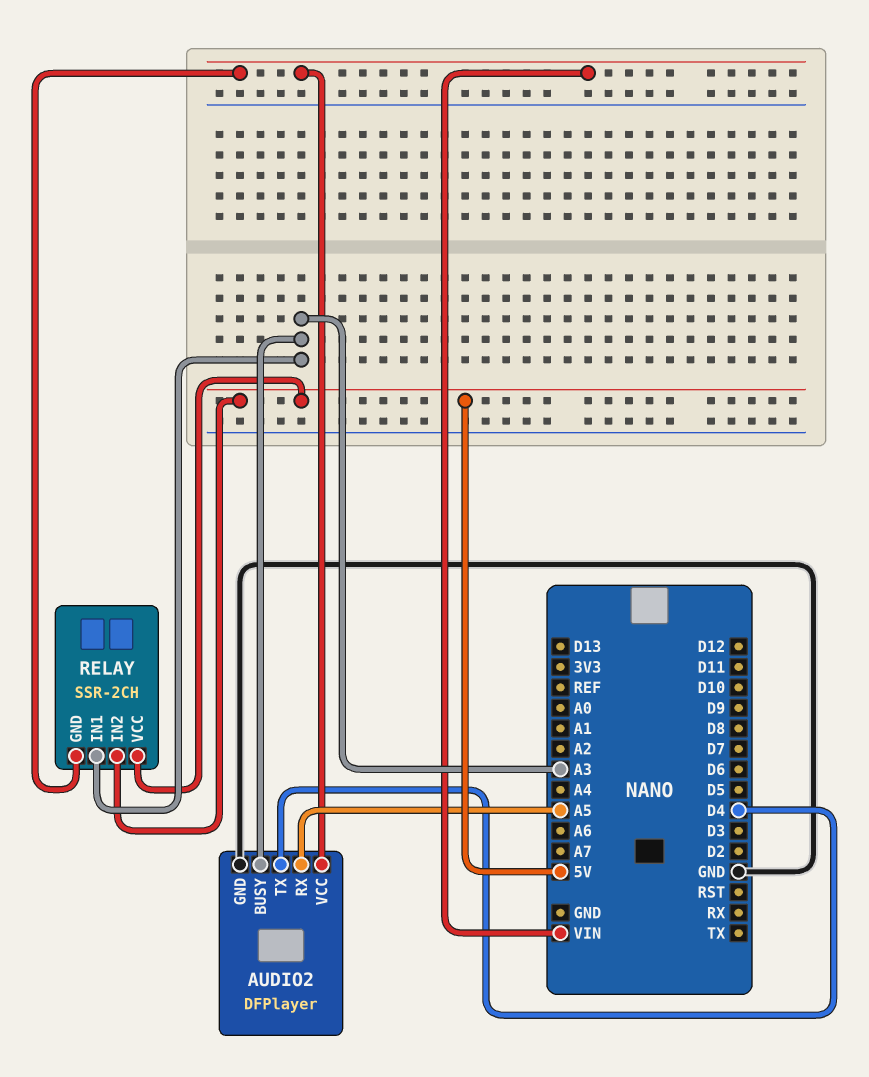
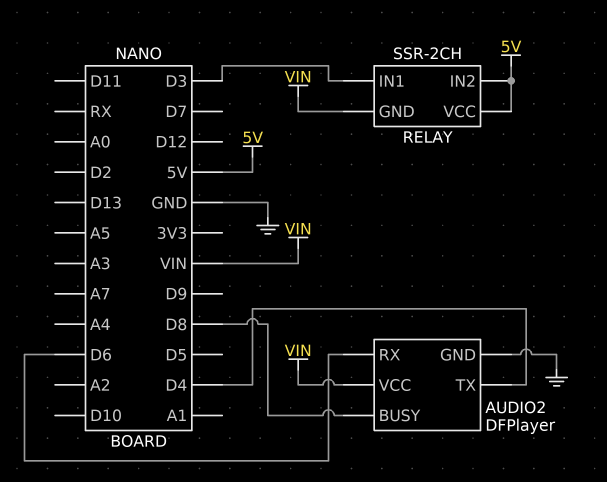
AUDIO2 pin BUSY: A3 -> D8
AUDIO2 pin RX: A5 -> D6
RELAY pin IN1: A3 -> D3

